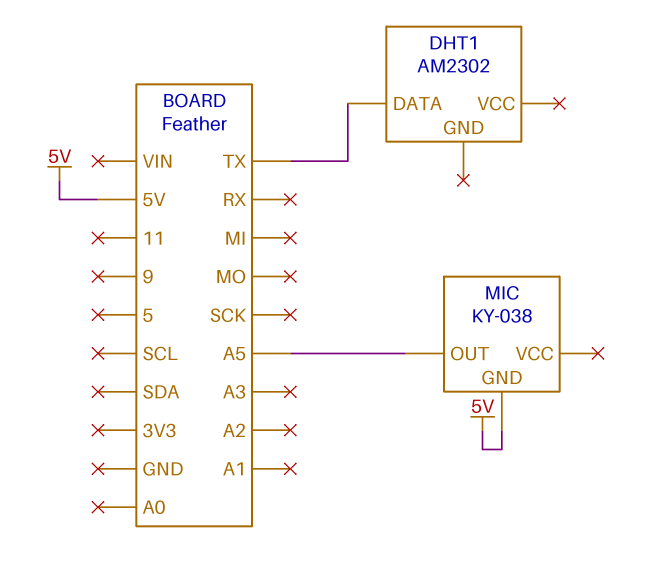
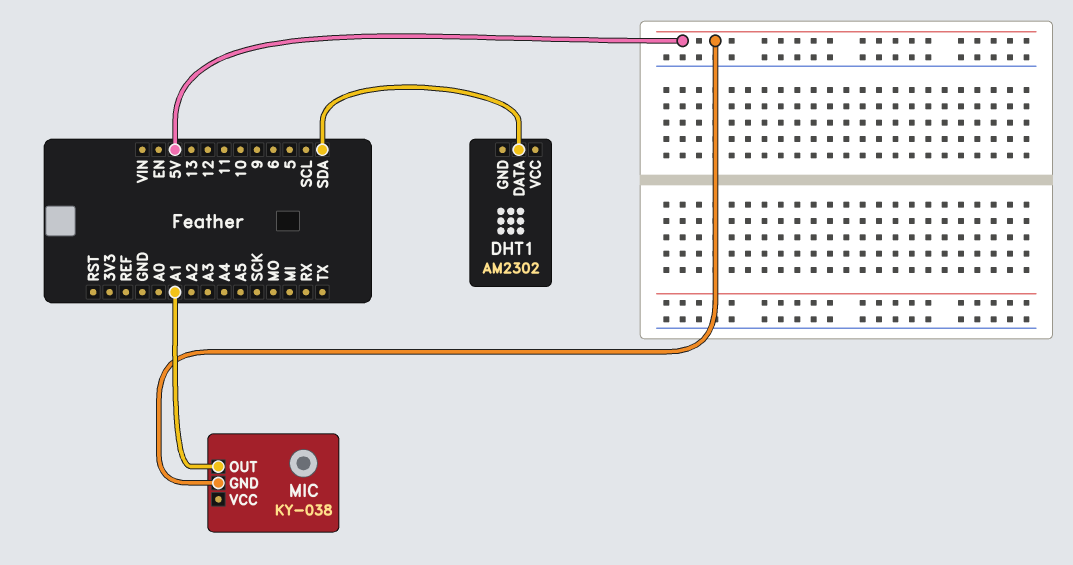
DHT1 pin DATA: TX -> SDA
MIC pin OUT: A5 -> A1

